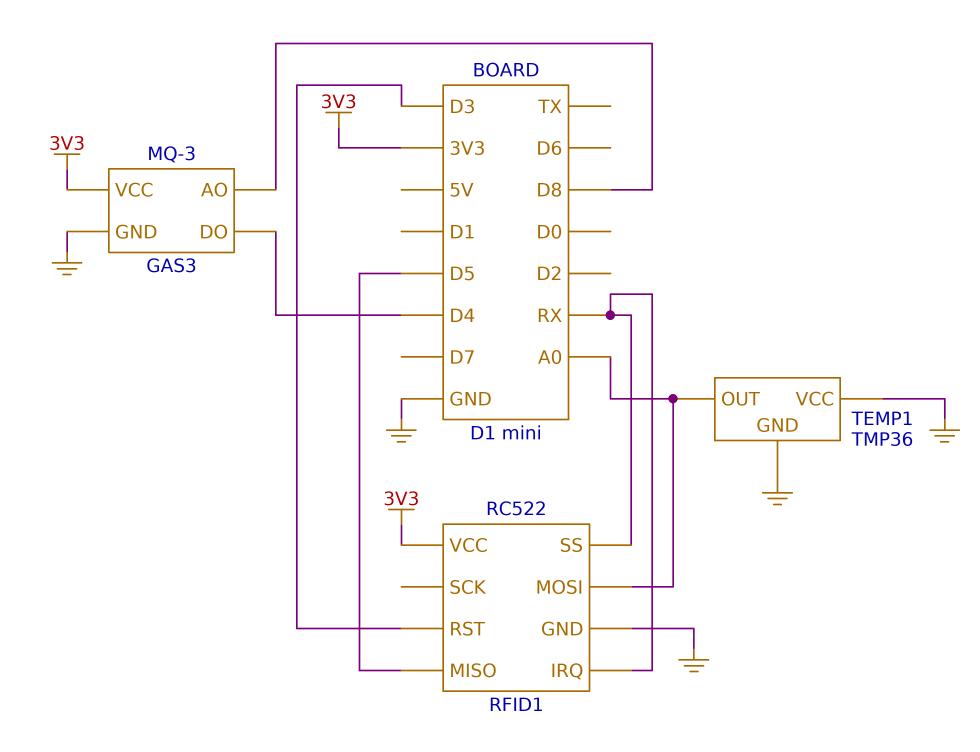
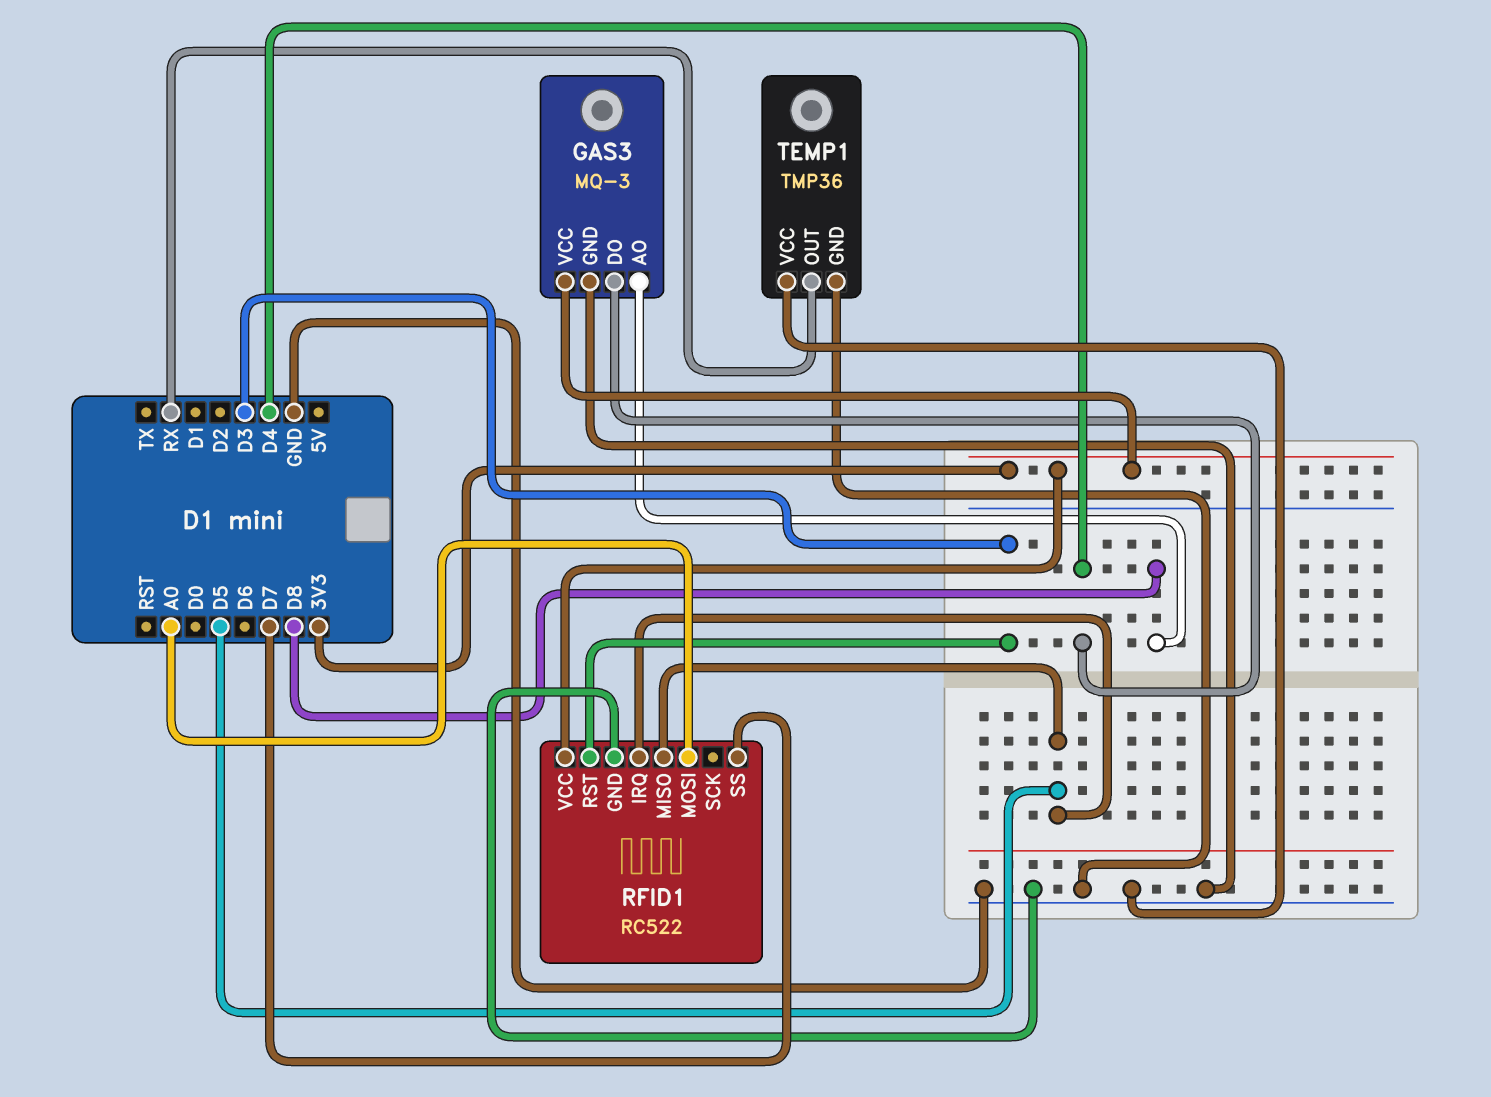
RFID1 pin IRQ: RX -> D5
RFID1 pin SS: RX -> D7
TEMP1 pin OUT: A0 -> RX

